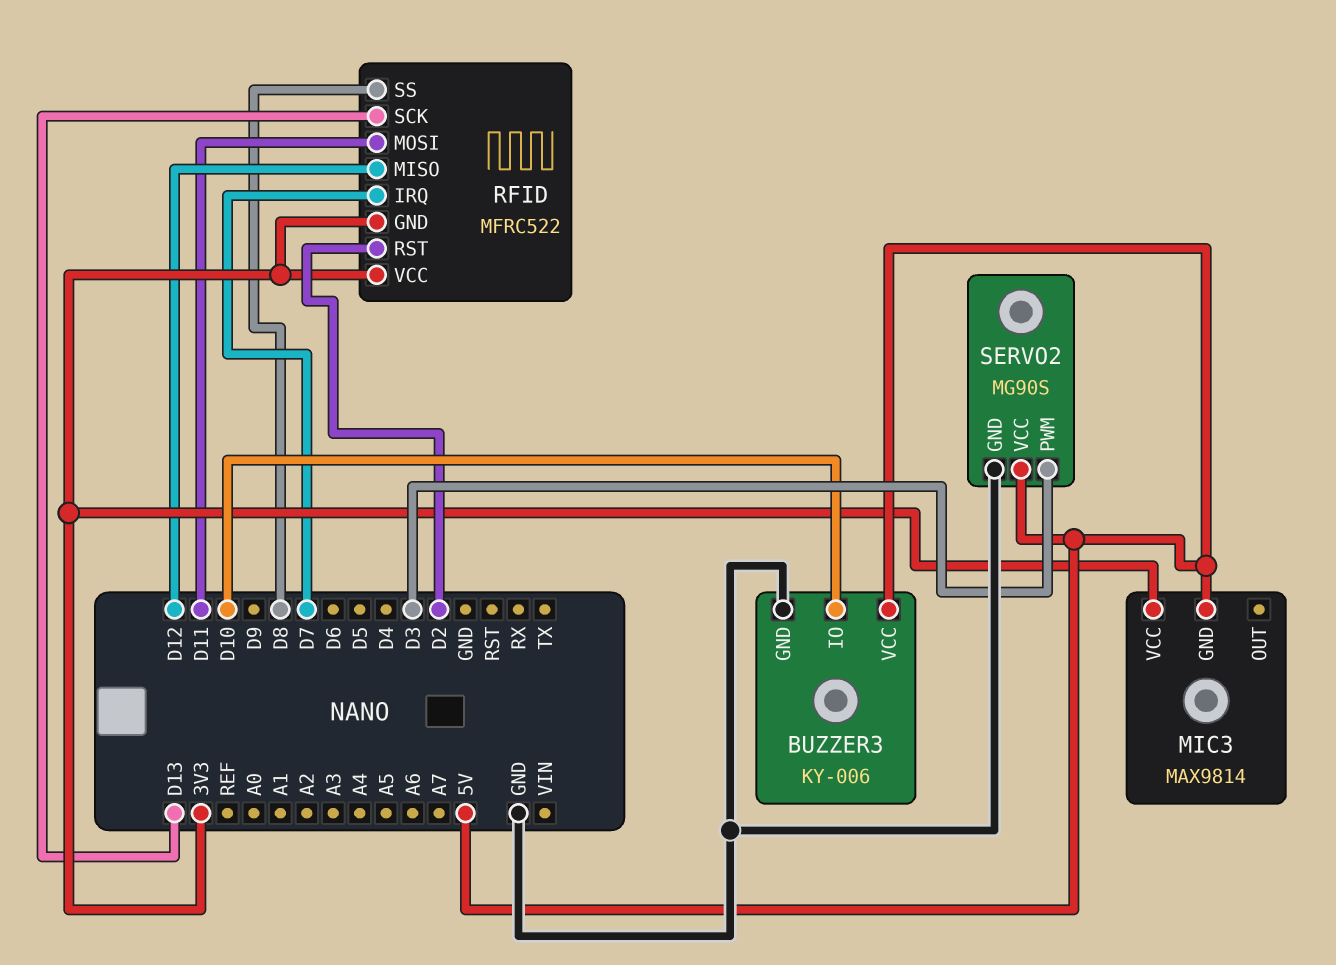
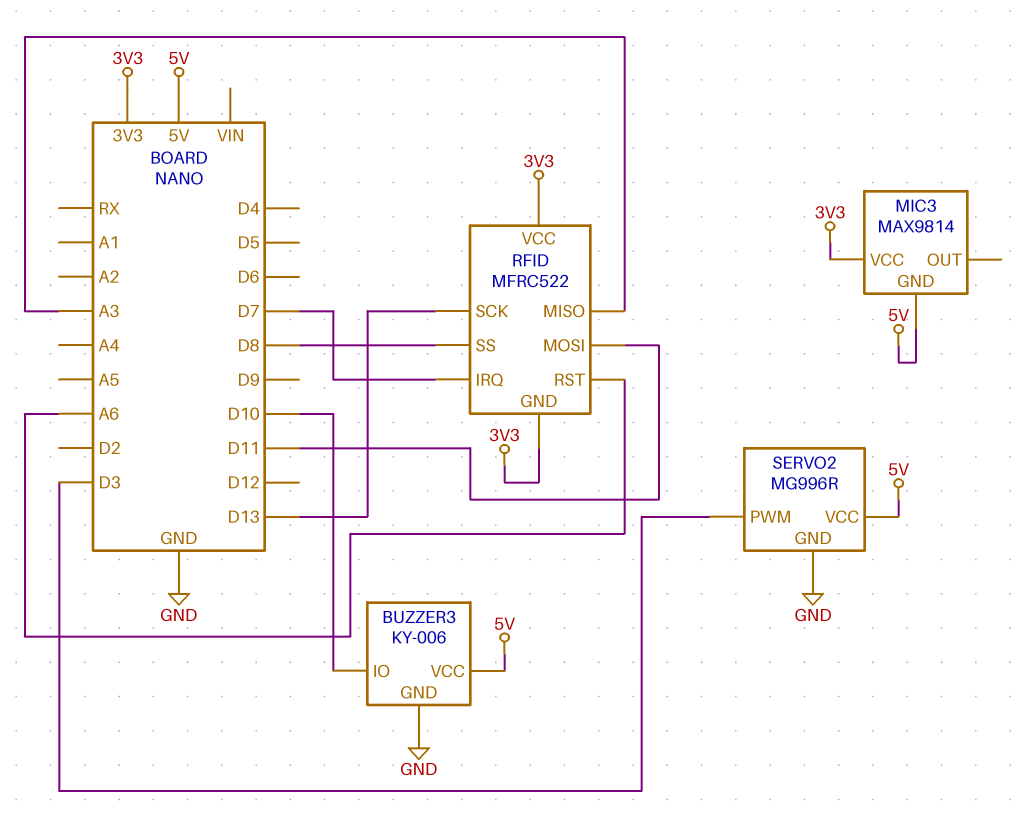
RFID pin MISO: D12 -> A3
RFID pin RST: D2 -> A6
SERVO2: MG90S -> MG996R

